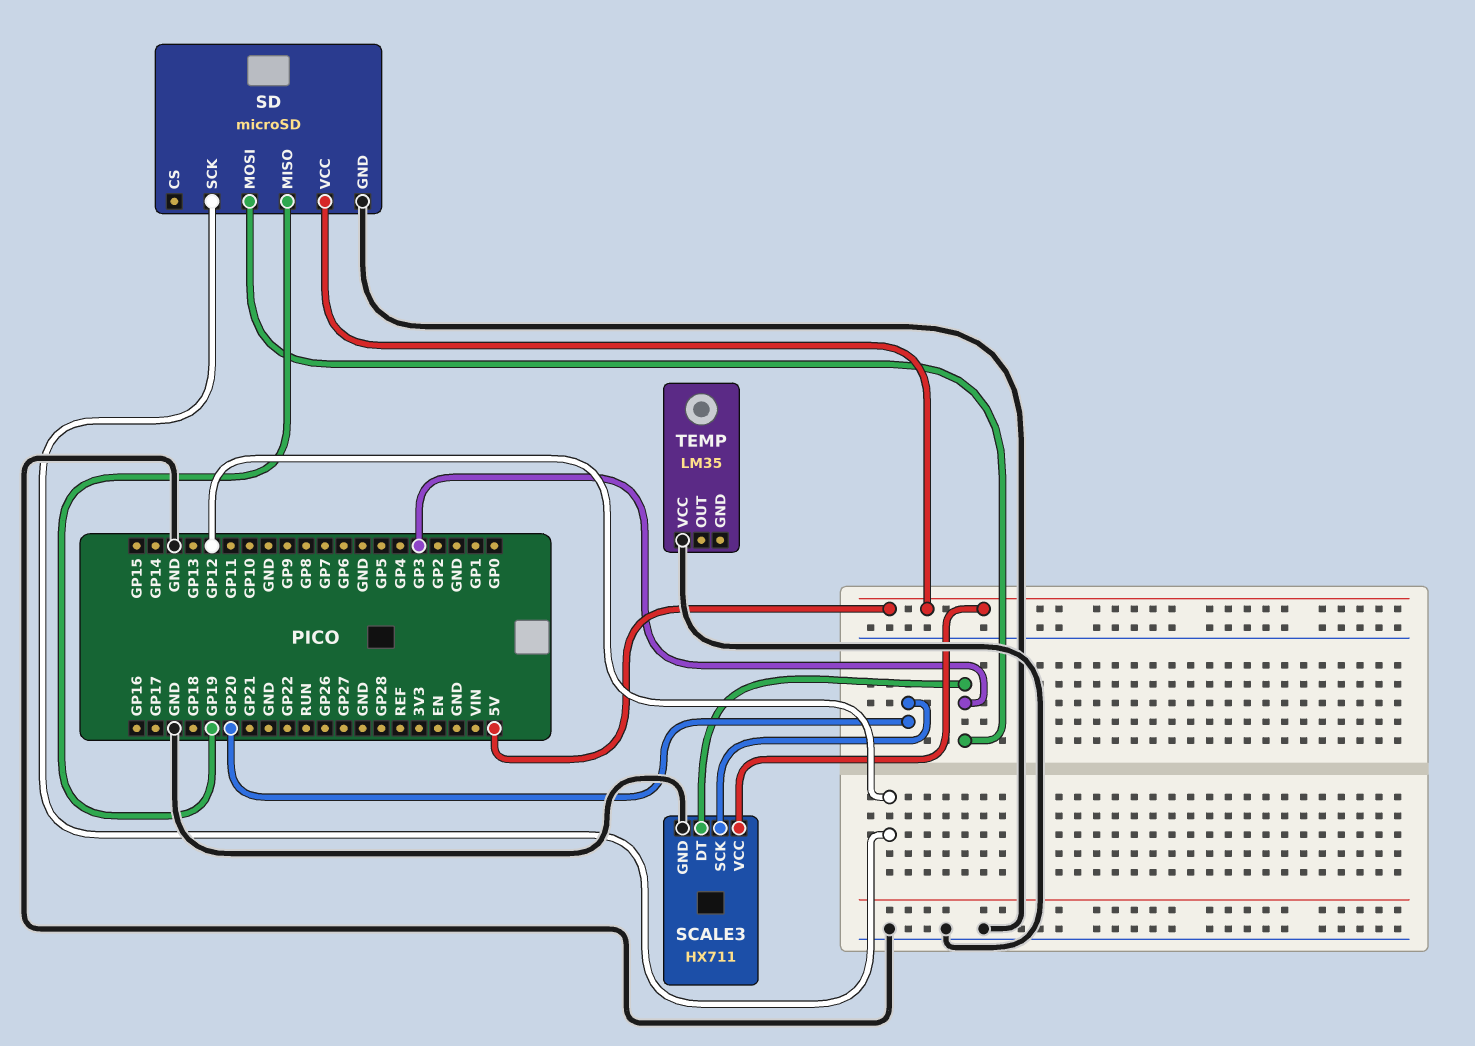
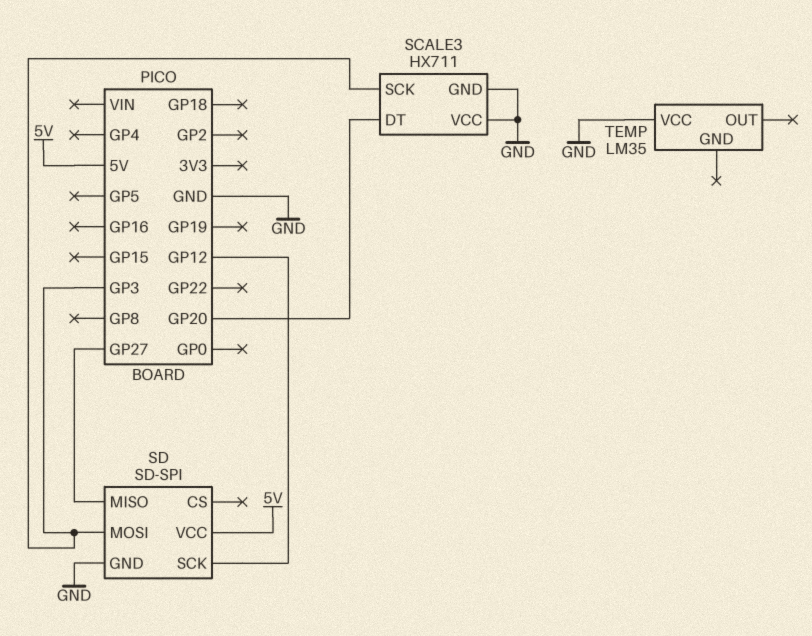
SCALE3 pin DT: GP3 -> GP20
SCALE3 pin SCK: GP20 -> GP3
SCALE3 pin VCC: 5V -> GND
SD: microSD -> SD-SPI
SD pin MISO: GP19 -> GP27

